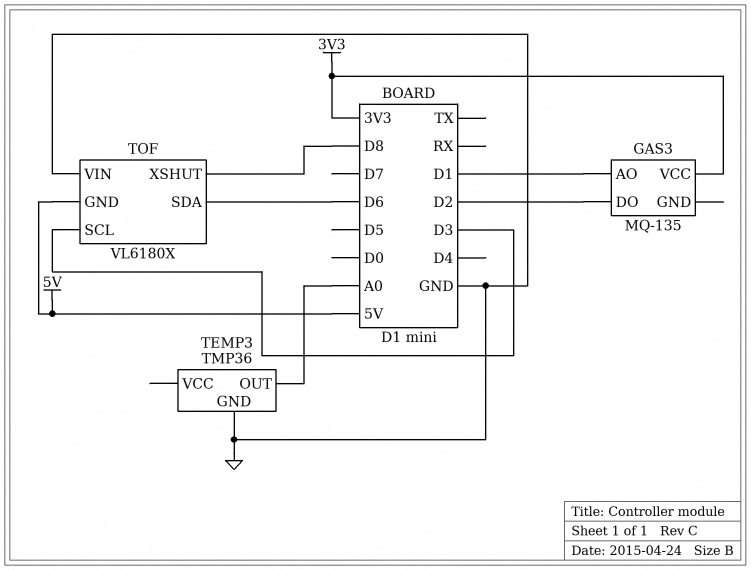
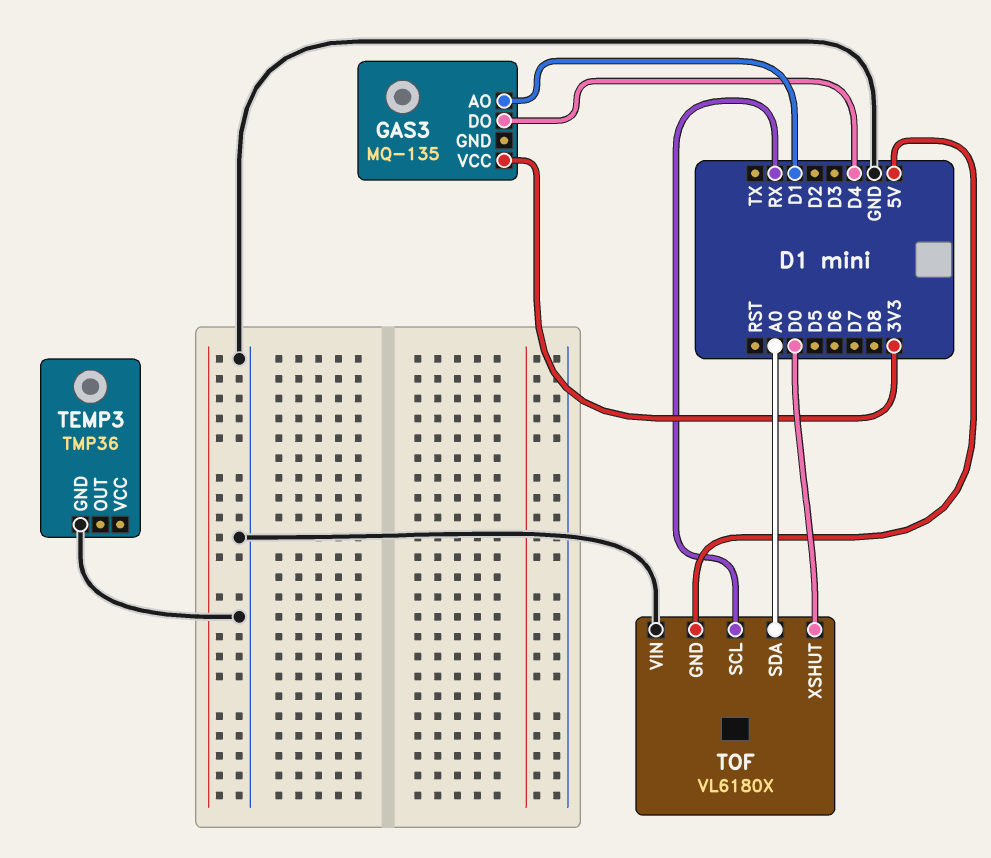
GAS3 pin DO: D2 -> D4
TEMP3 pin OUT: A0 -> none
TOF pin SCL: D3 -> RX
TOF pin SDA: D6 -> A0
TOF pin XSHUT: D8 -> D0

